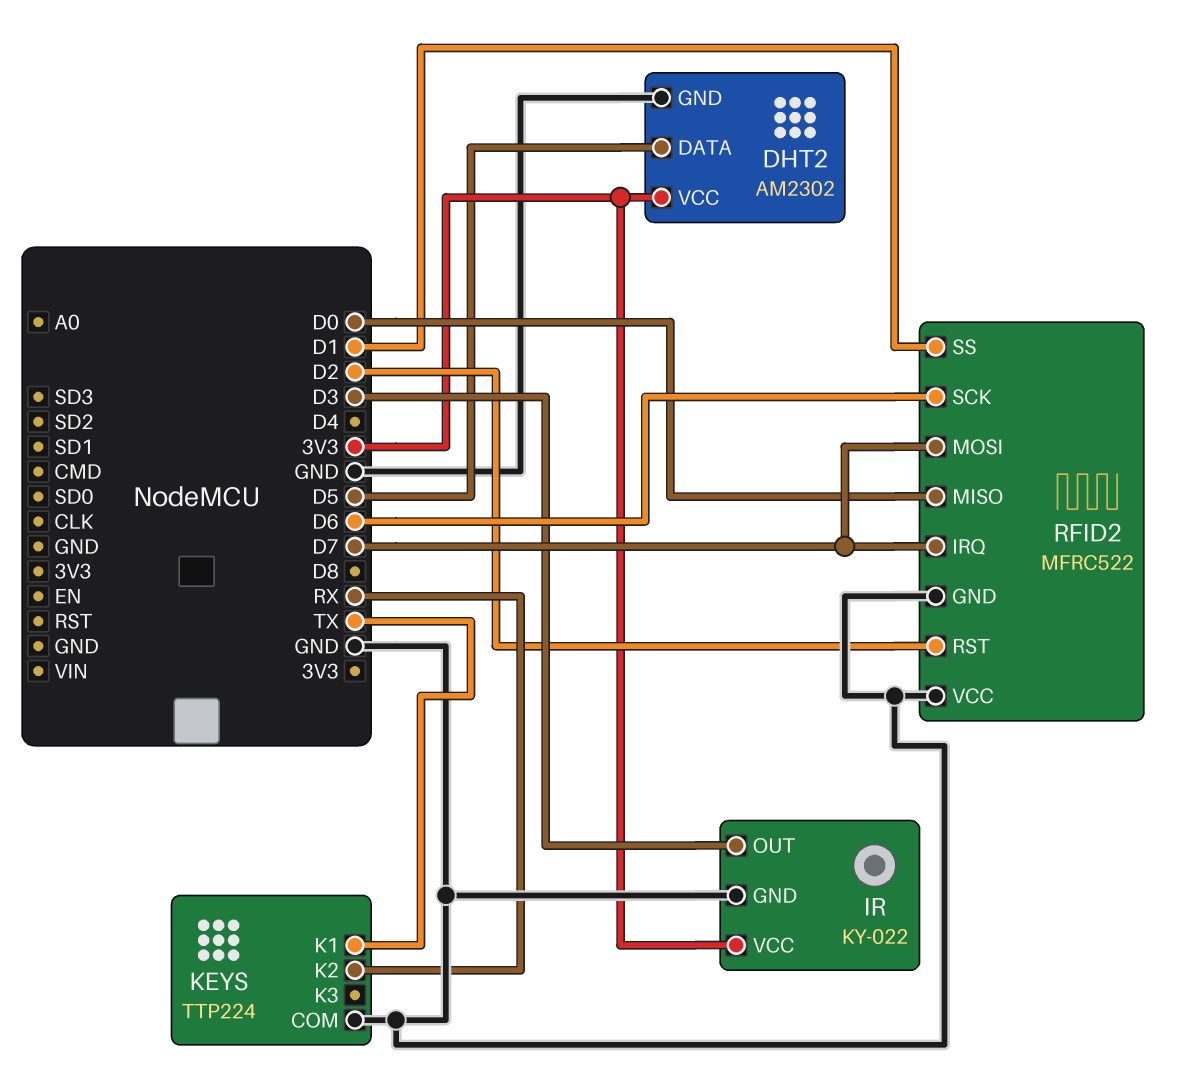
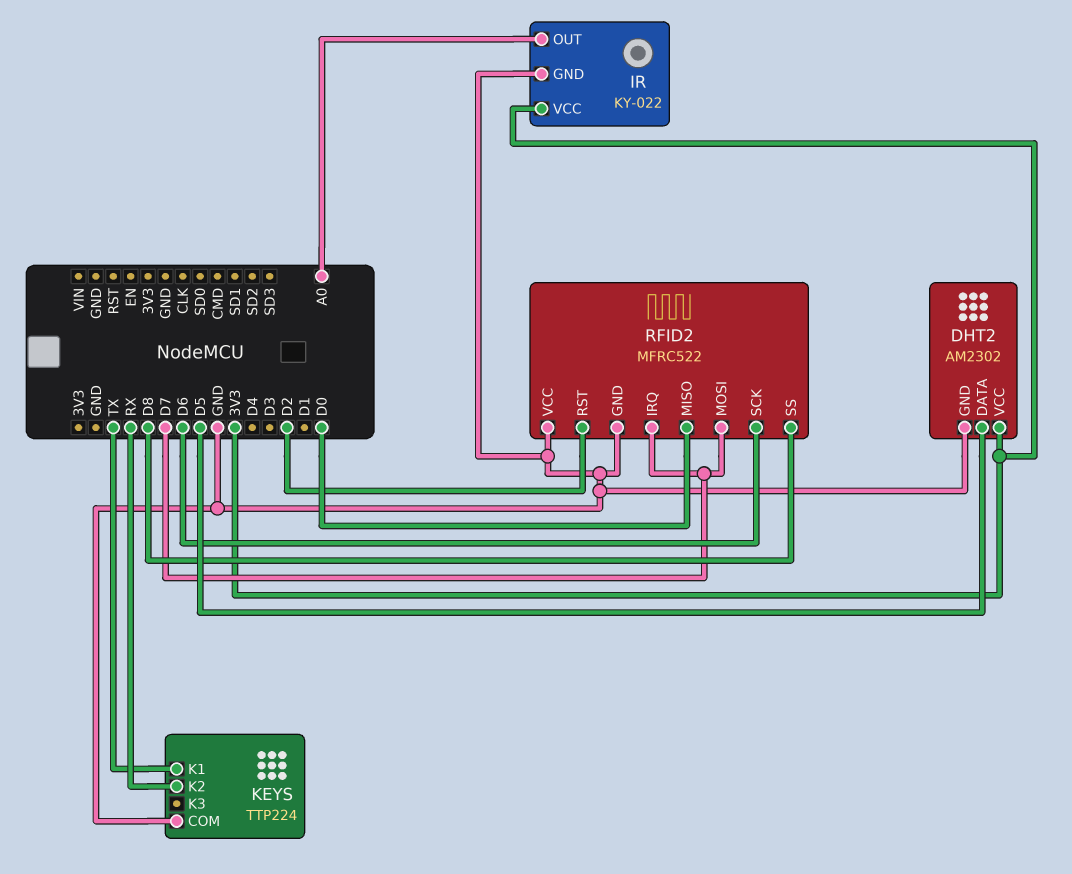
IR pin OUT: D3 -> A0
RFID2 pin SS: D1 -> D8

